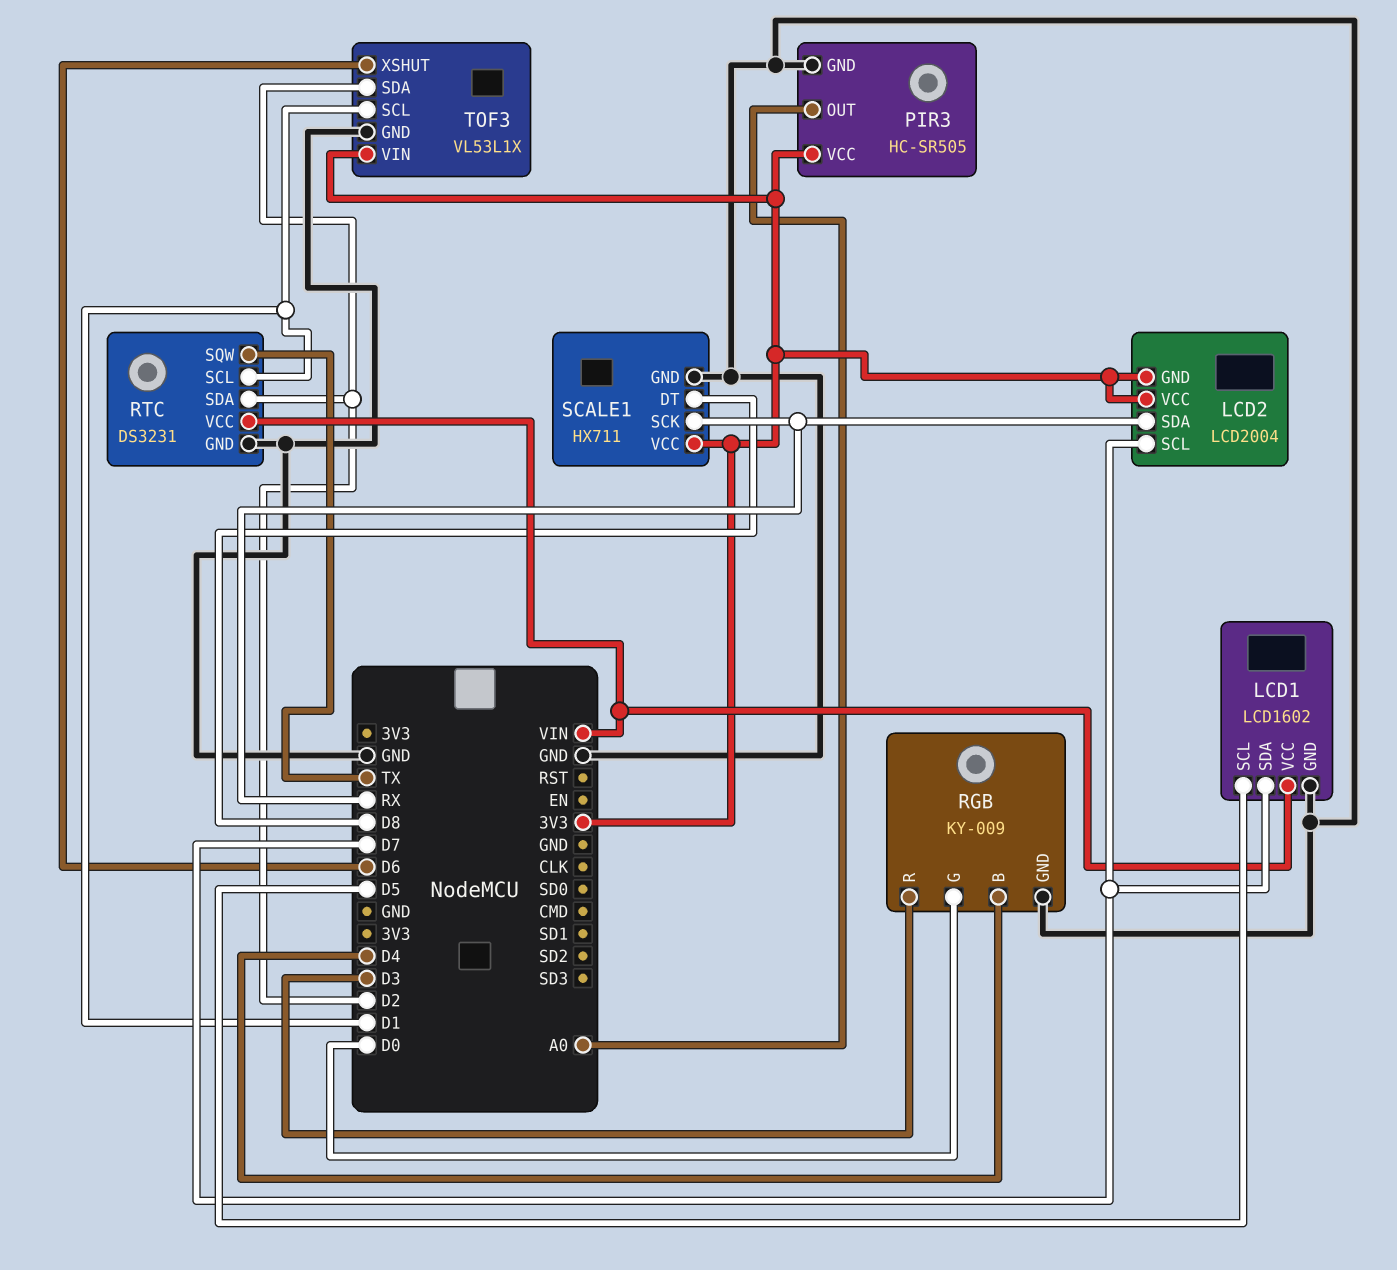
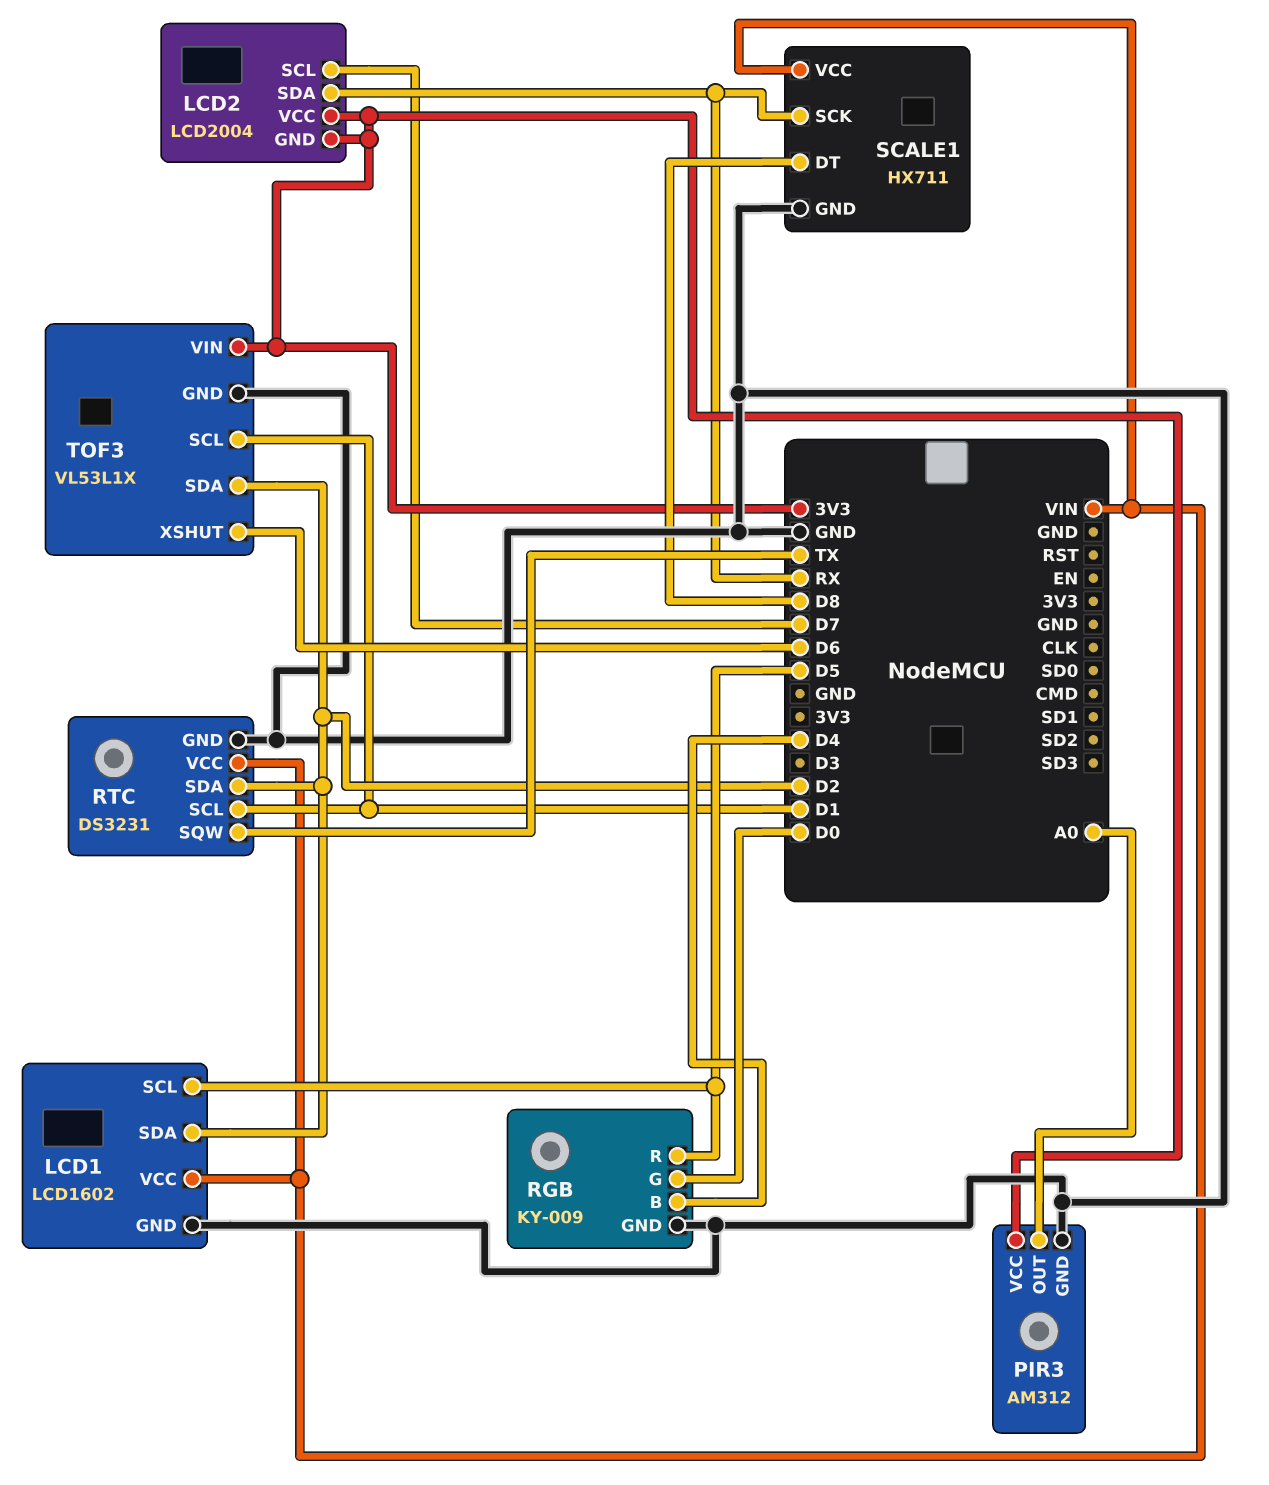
LCD1 pin SDA: D7 -> D2
PIR3: HC-SR505 -> AM312
RGB pin R: D3 -> D5
SCALE1 pin VCC: 3V3 -> VIN

